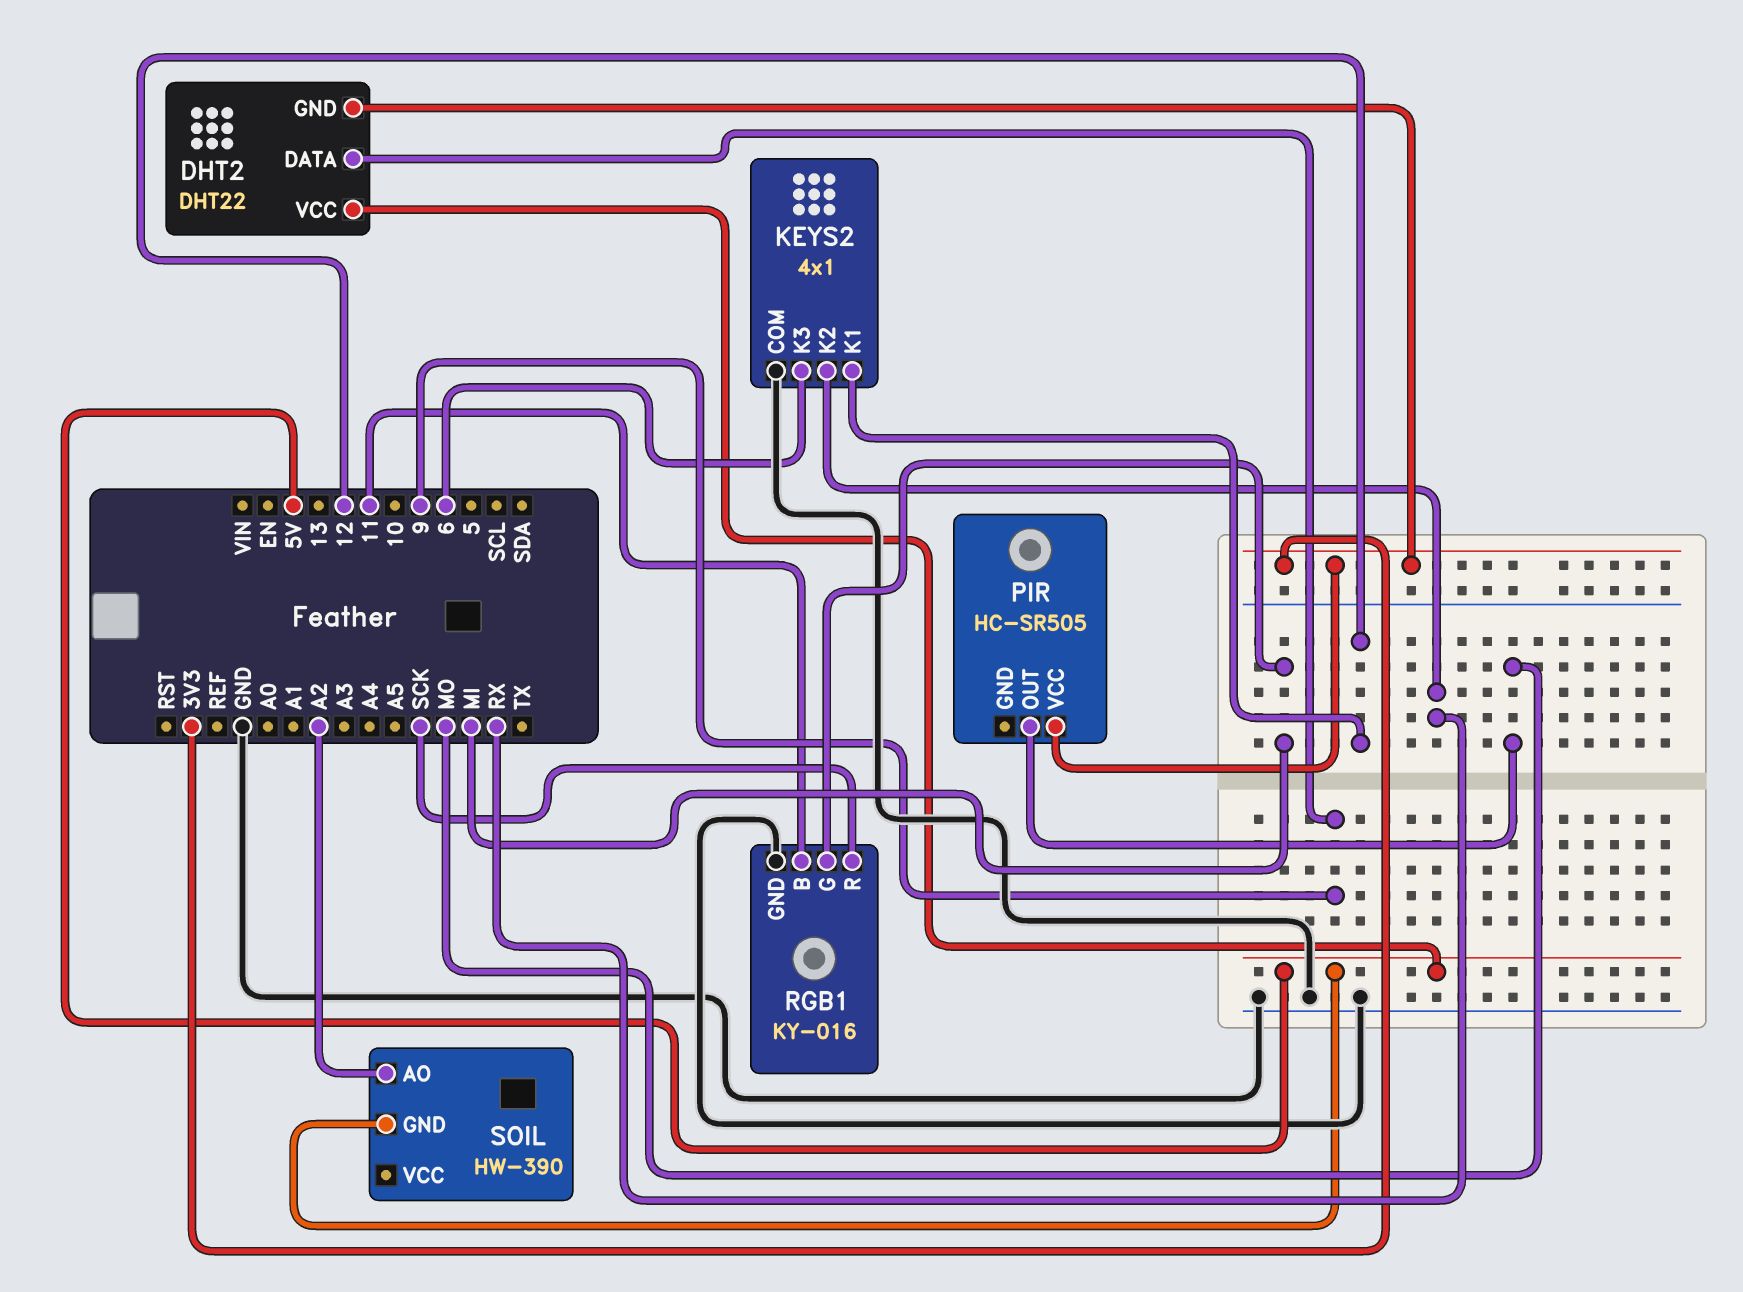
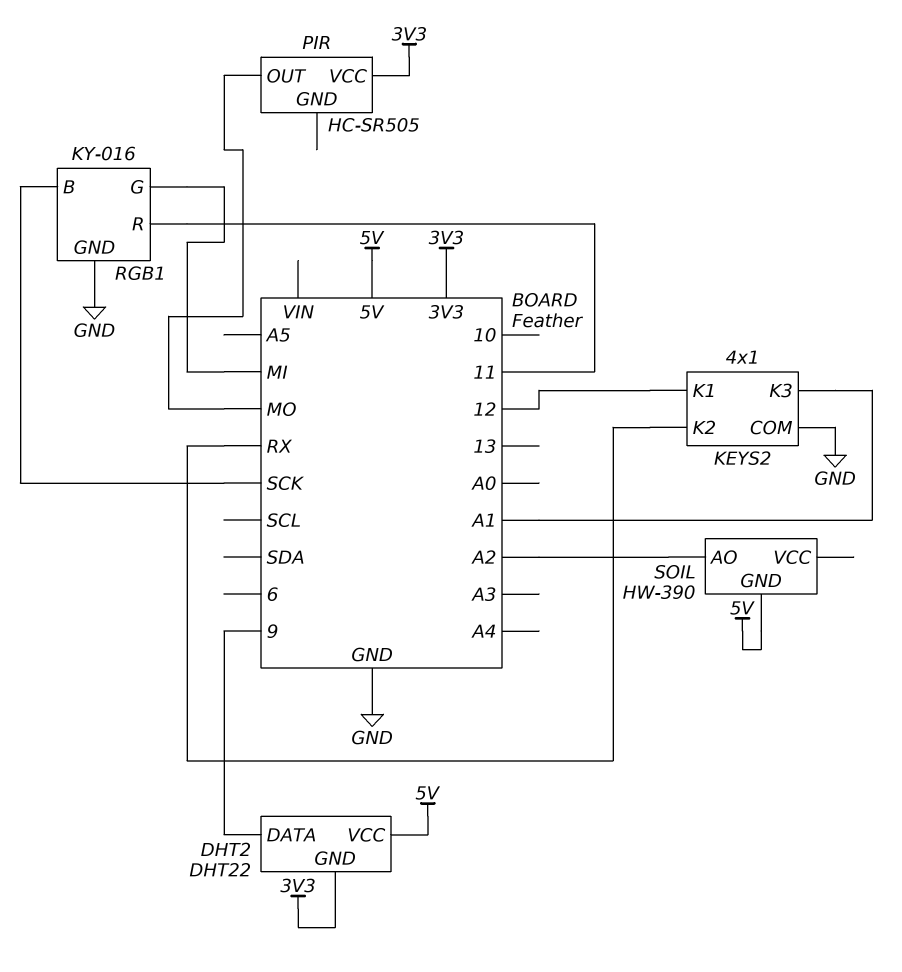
KEYS2 pin K3: 6 -> A1
RGB1 pin B: 11 -> SCK
RGB1 pin R: SCK -> 11

